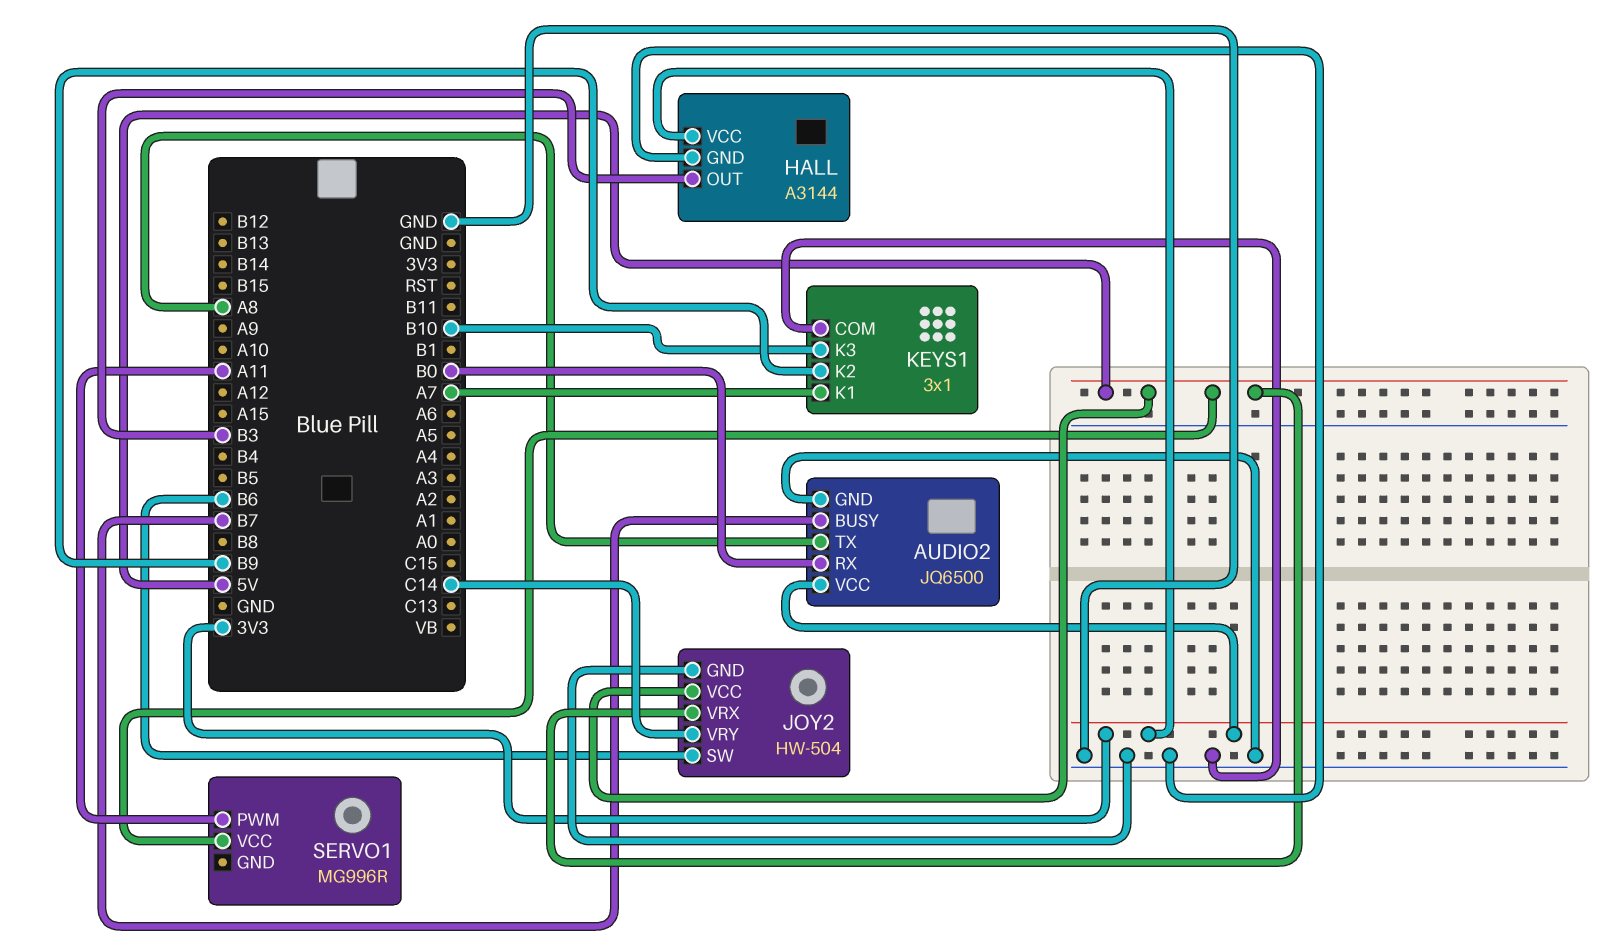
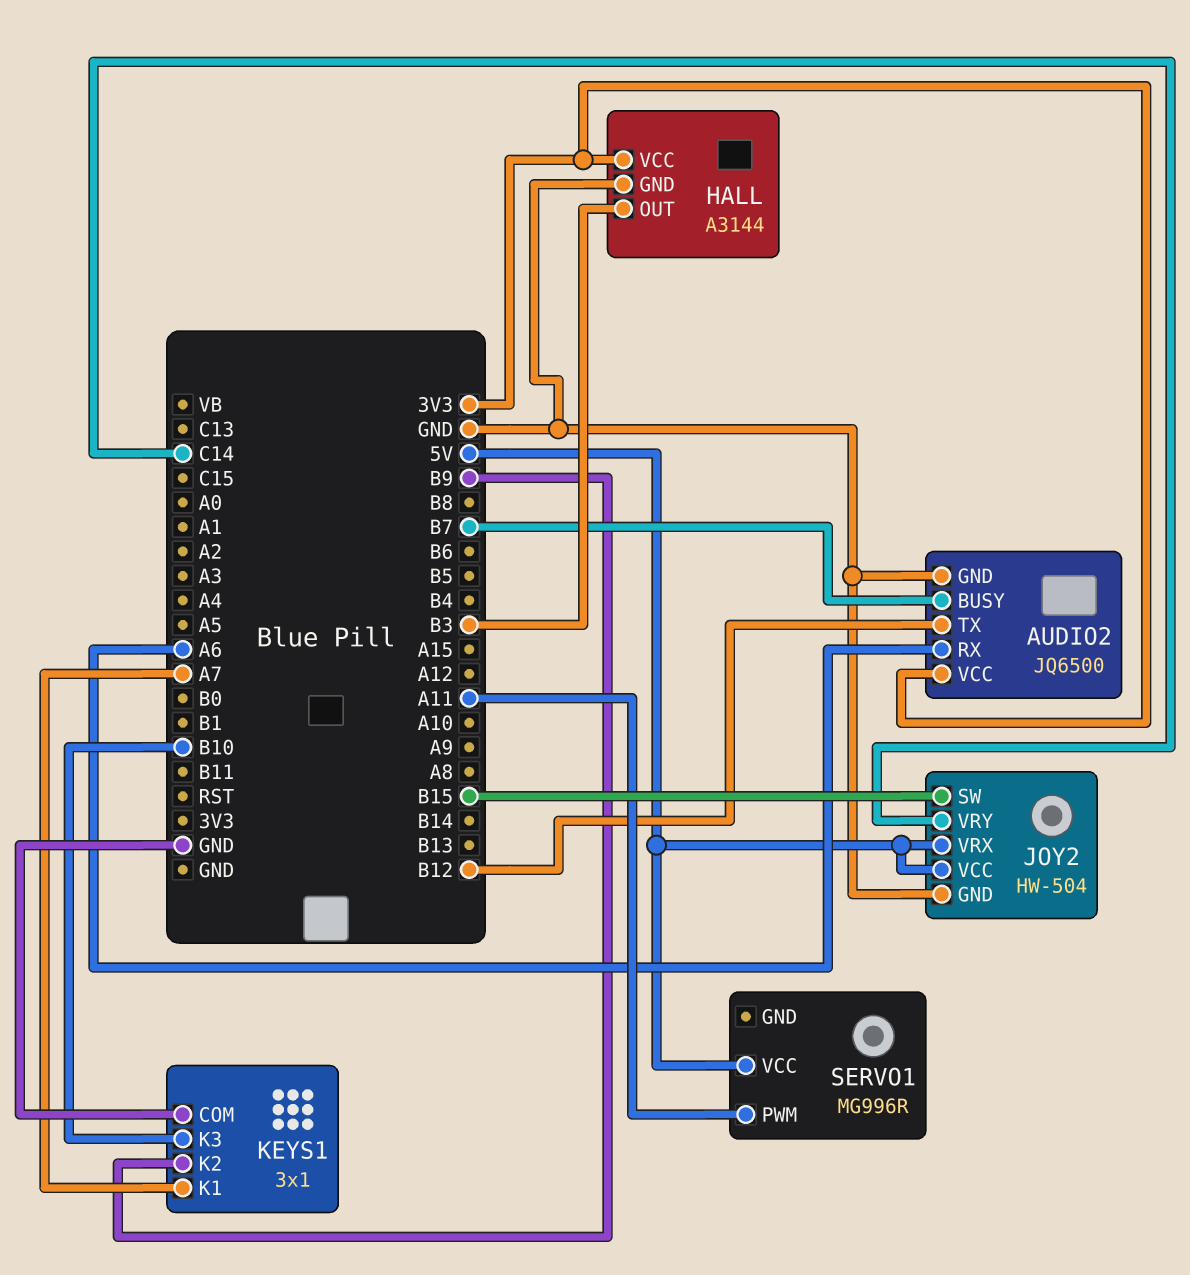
AUDIO2 pin RX: B0 -> A6
AUDIO2 pin TX: A8 -> B12
JOY2 pin SW: B6 -> B15

